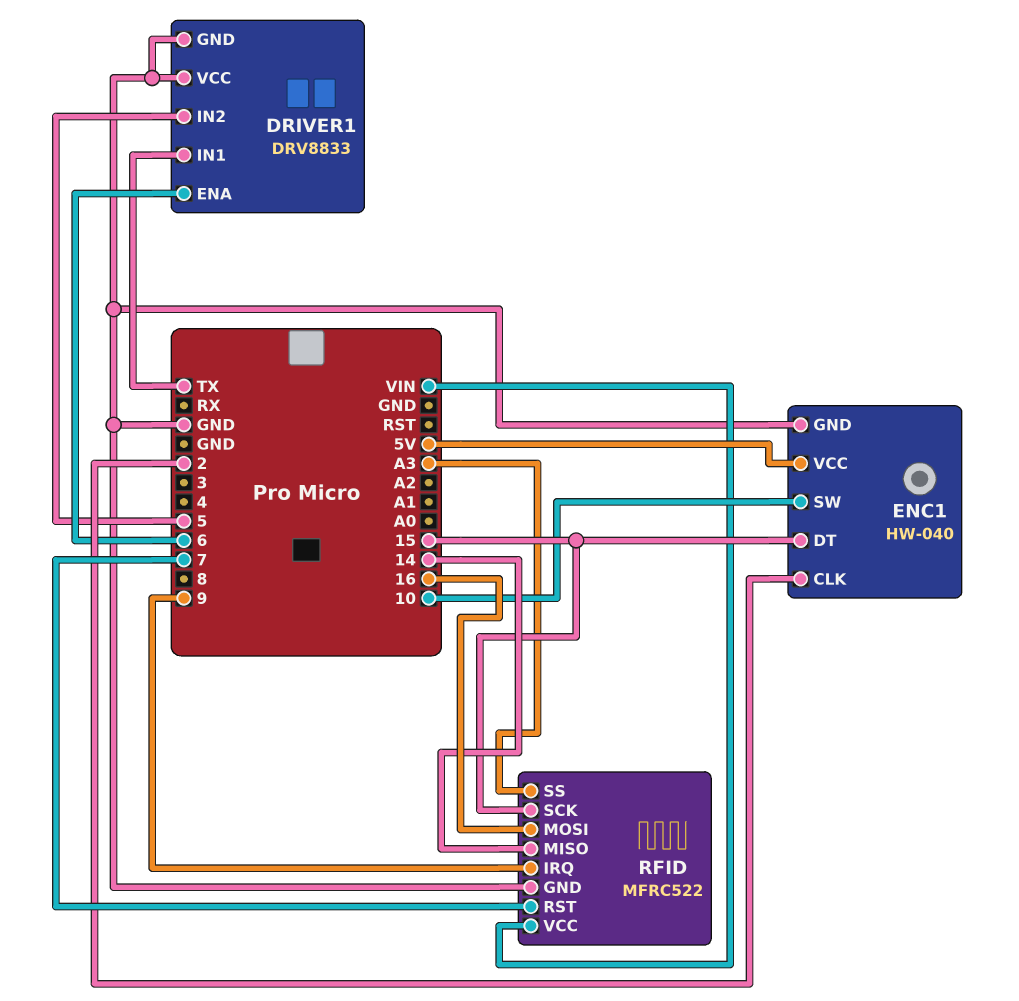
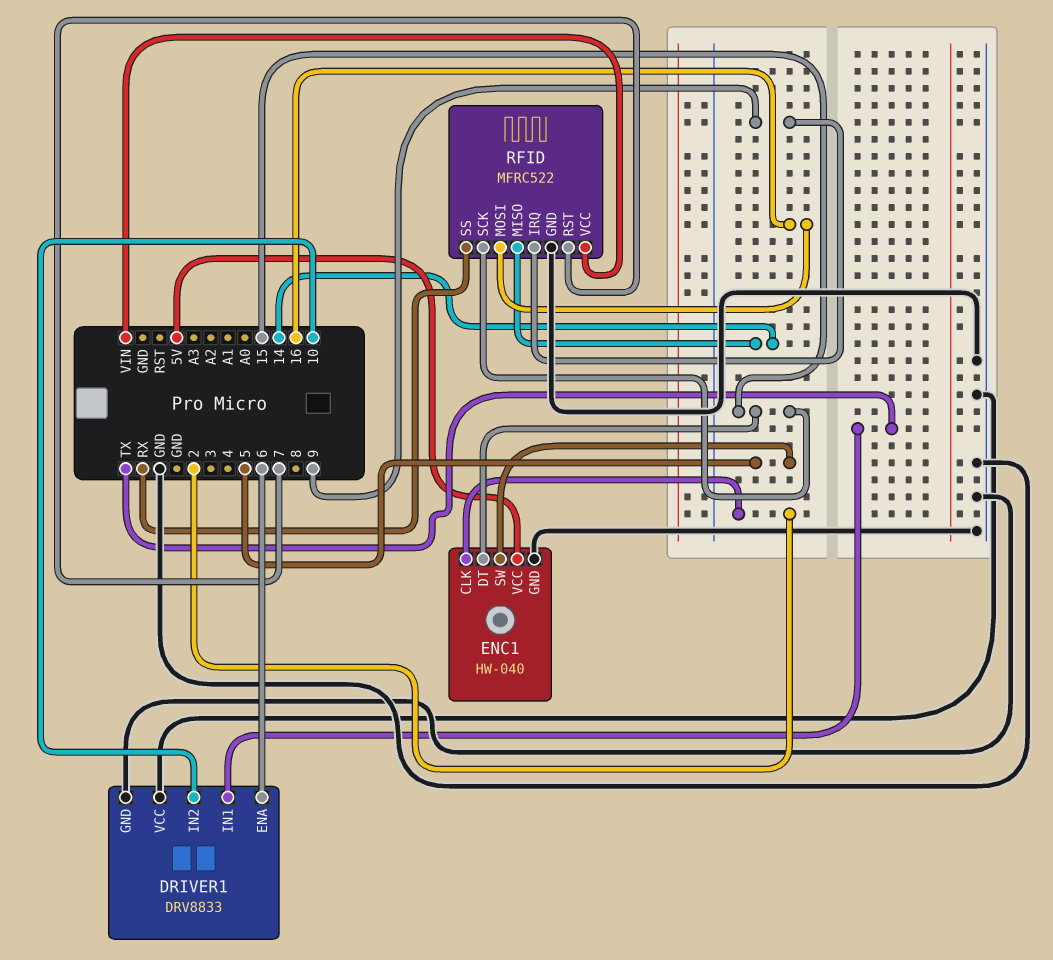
DRIVER1 pin IN2: 5 -> 10
ENC1 pin SW: 10 -> 5
RFID pin SS: A3 -> RX

